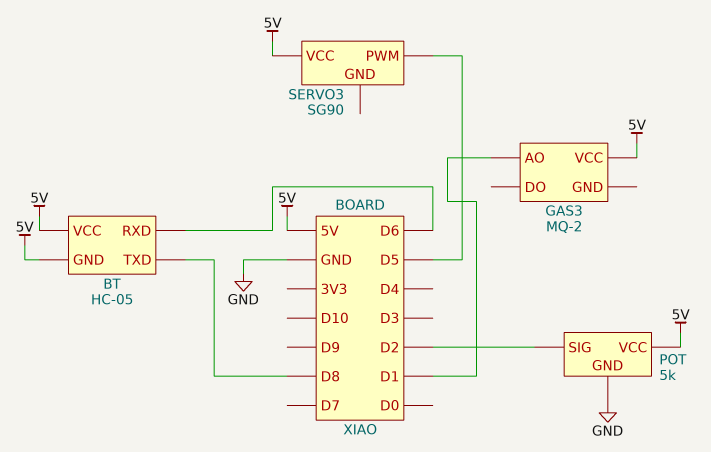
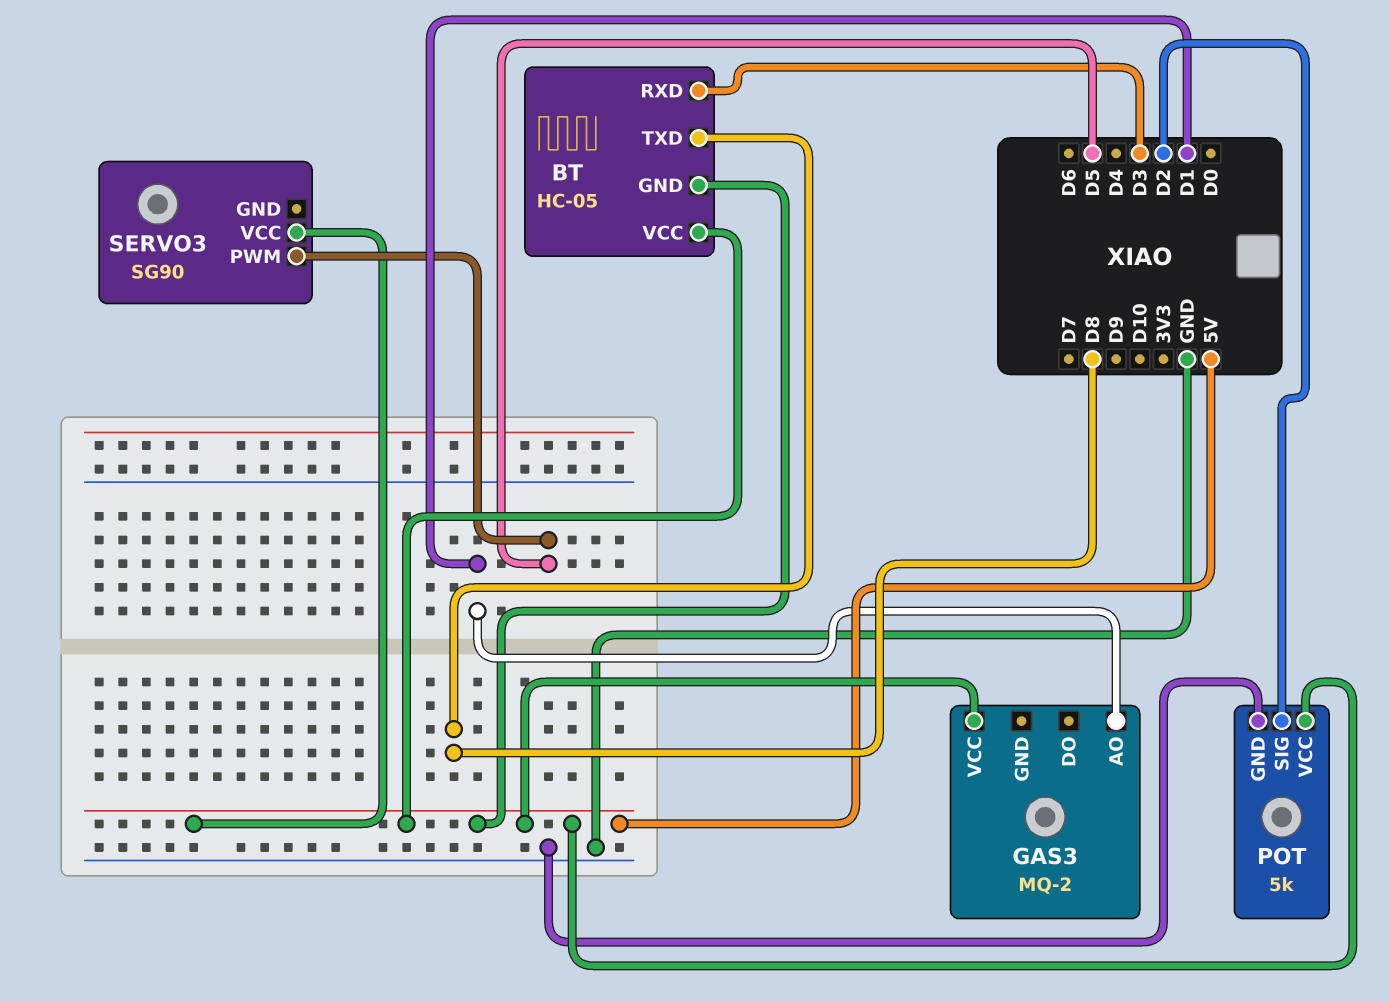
BT pin RXD: D6 -> D3

